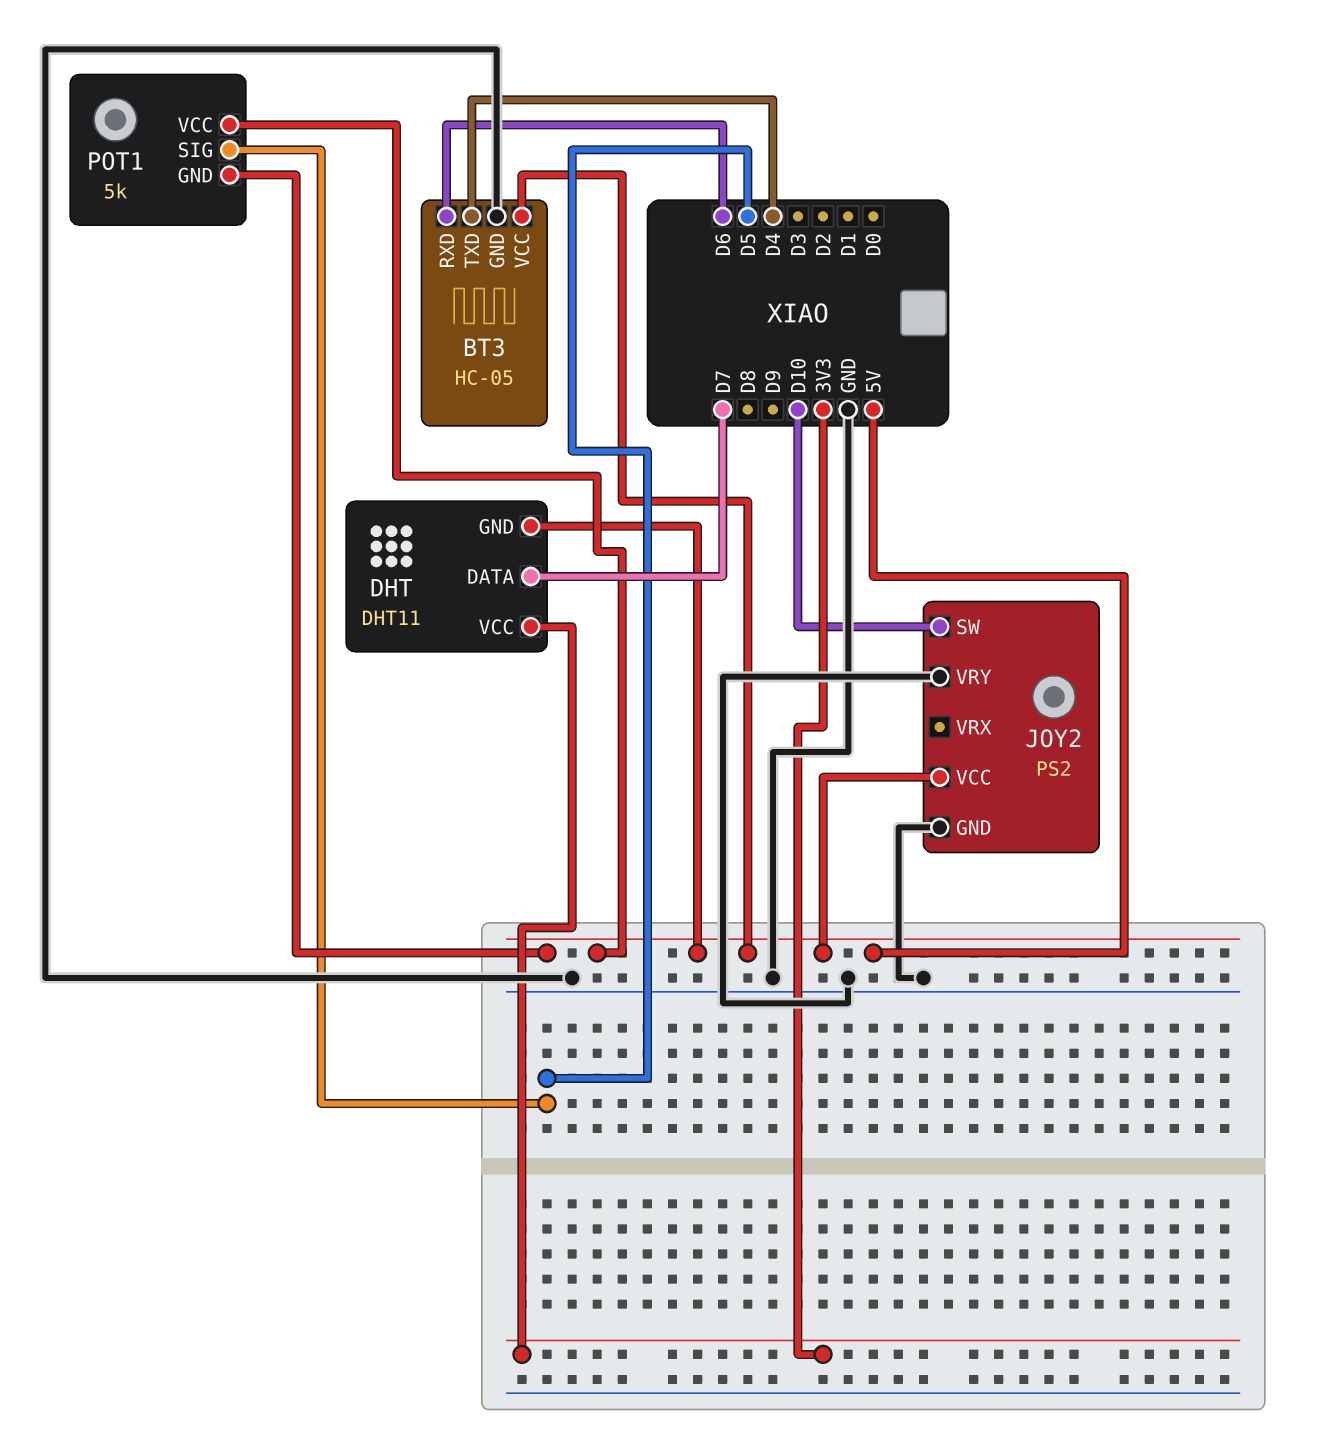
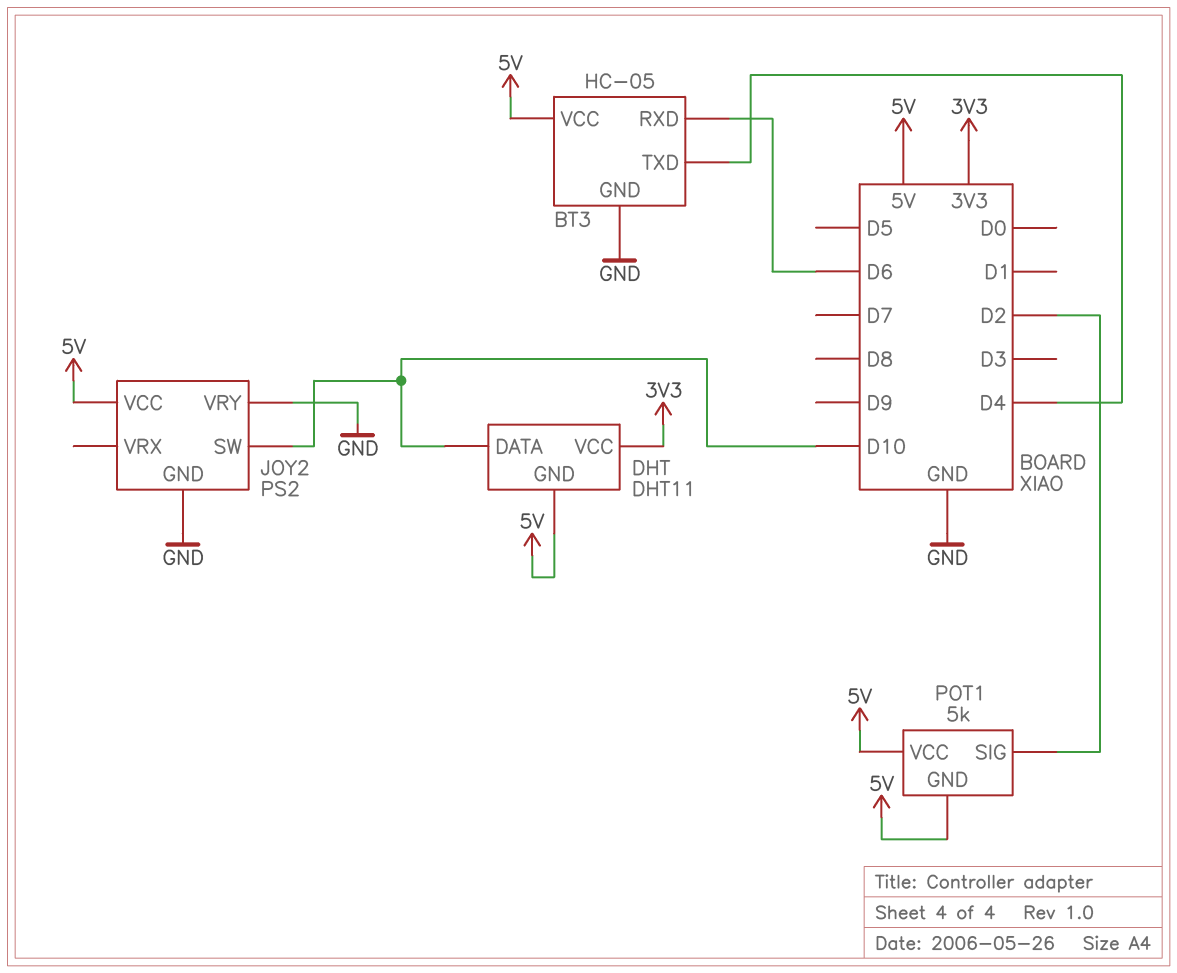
DHT pin DATA: D7 -> D10
POT1 pin SIG: D5 -> D2

